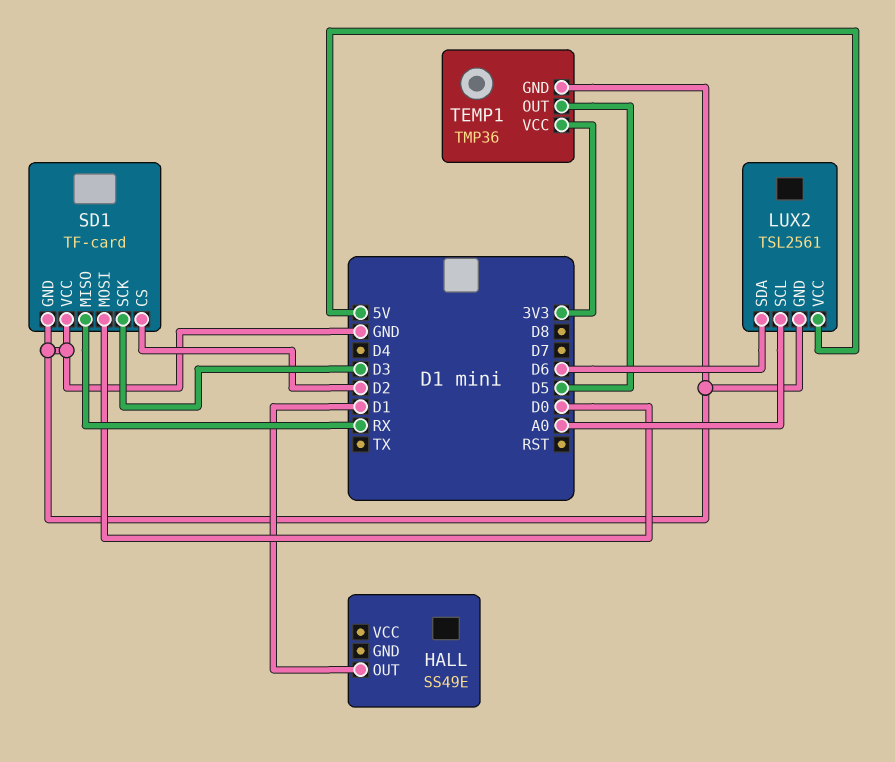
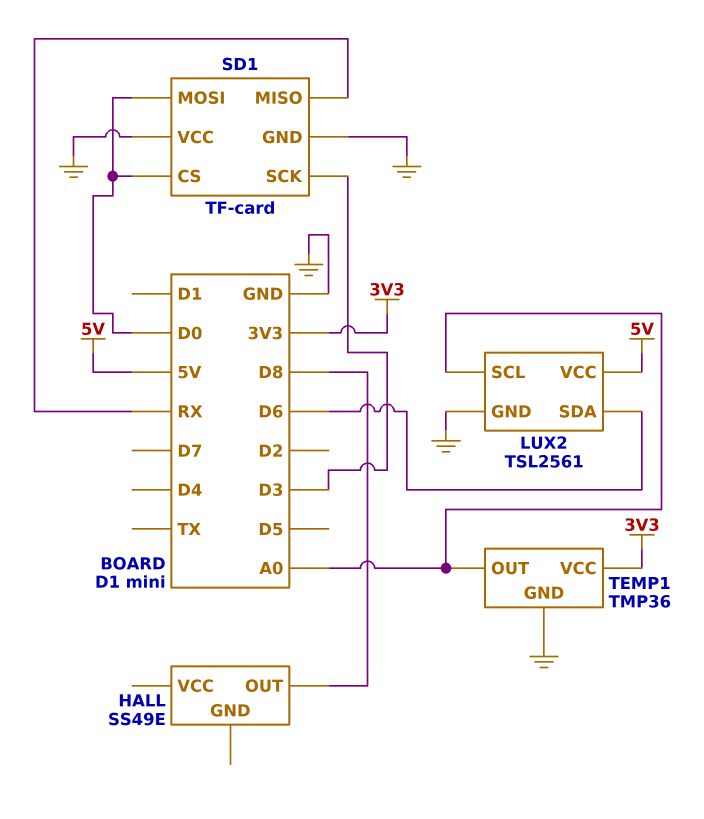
HALL pin OUT: D1 -> D8
SD1 pin CS: D2 -> D0
TEMP1 pin OUT: D5 -> A0

